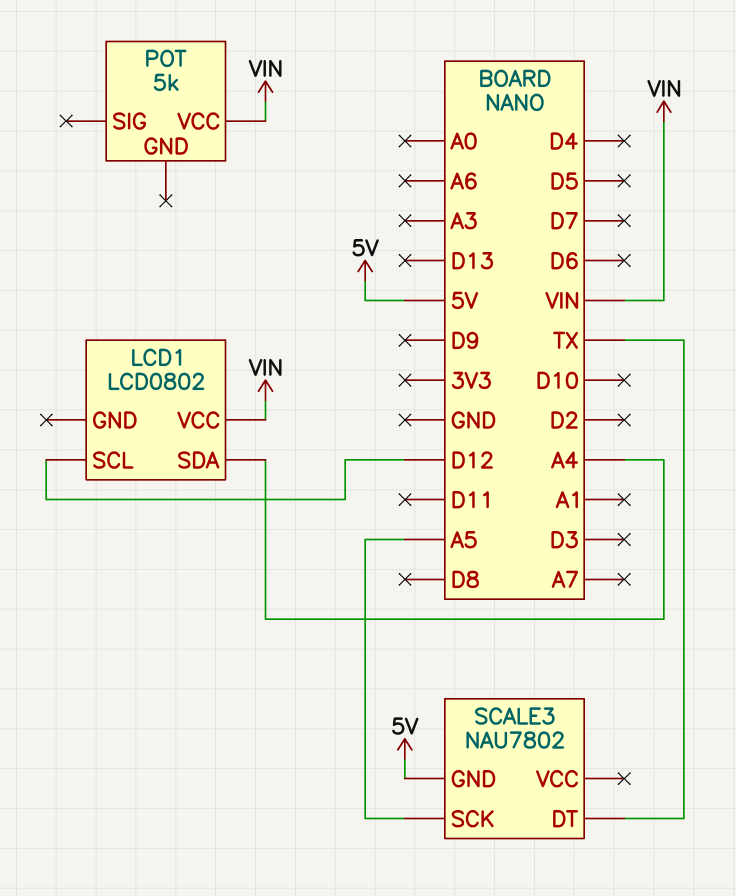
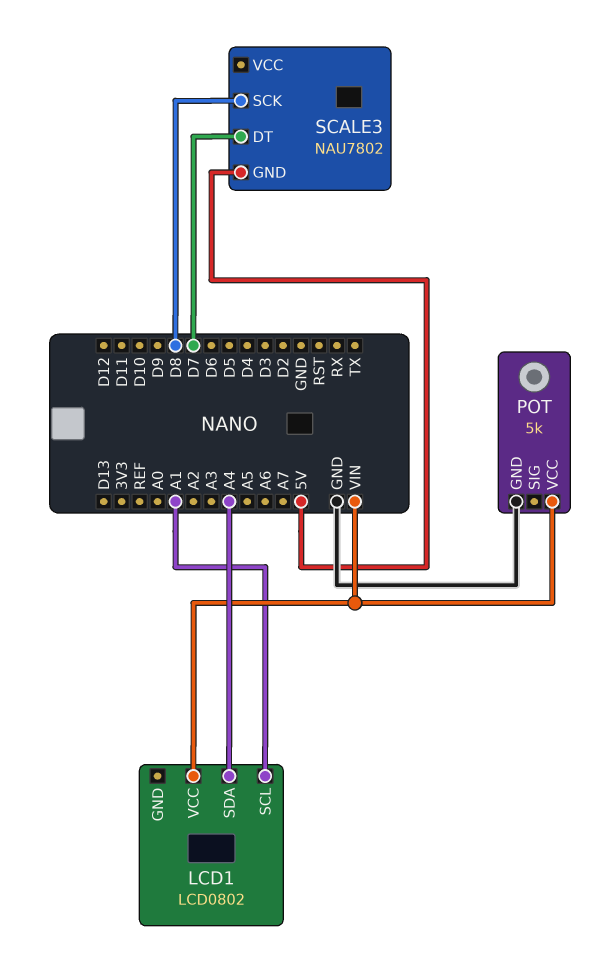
LCD1 pin SCL: D12 -> A1
POT pin GND: none -> GND
SCALE3 pin DT: TX -> D7
SCALE3 pin SCK: A5 -> D8

